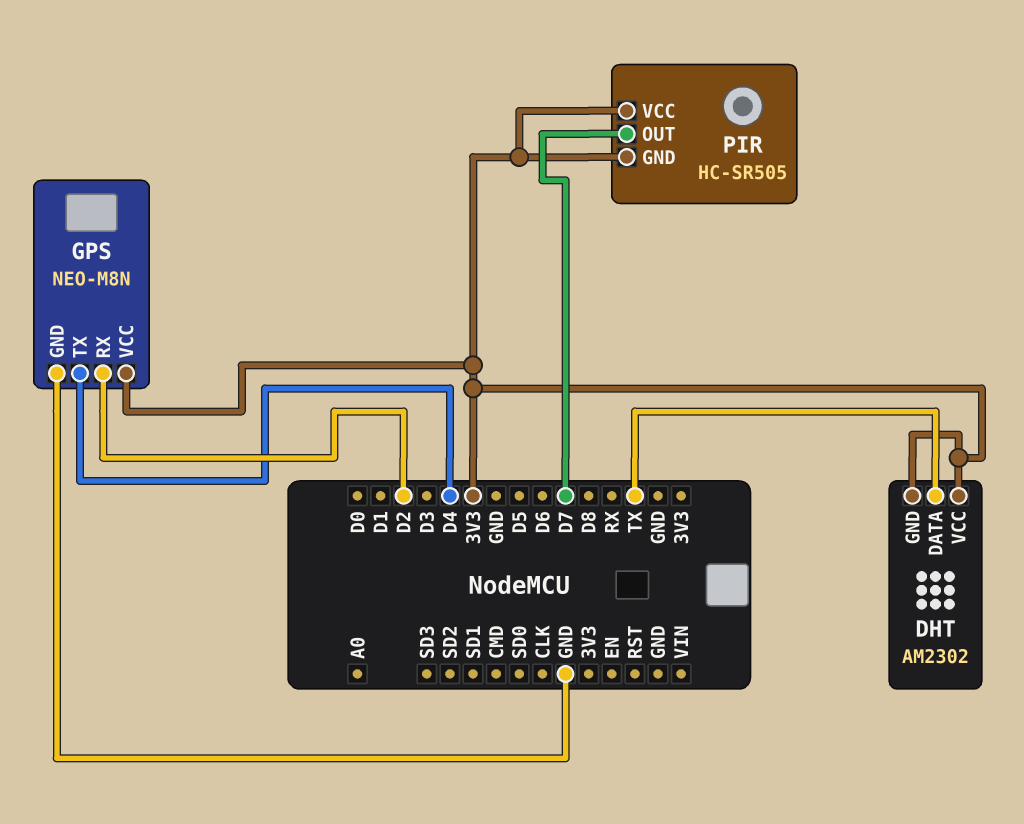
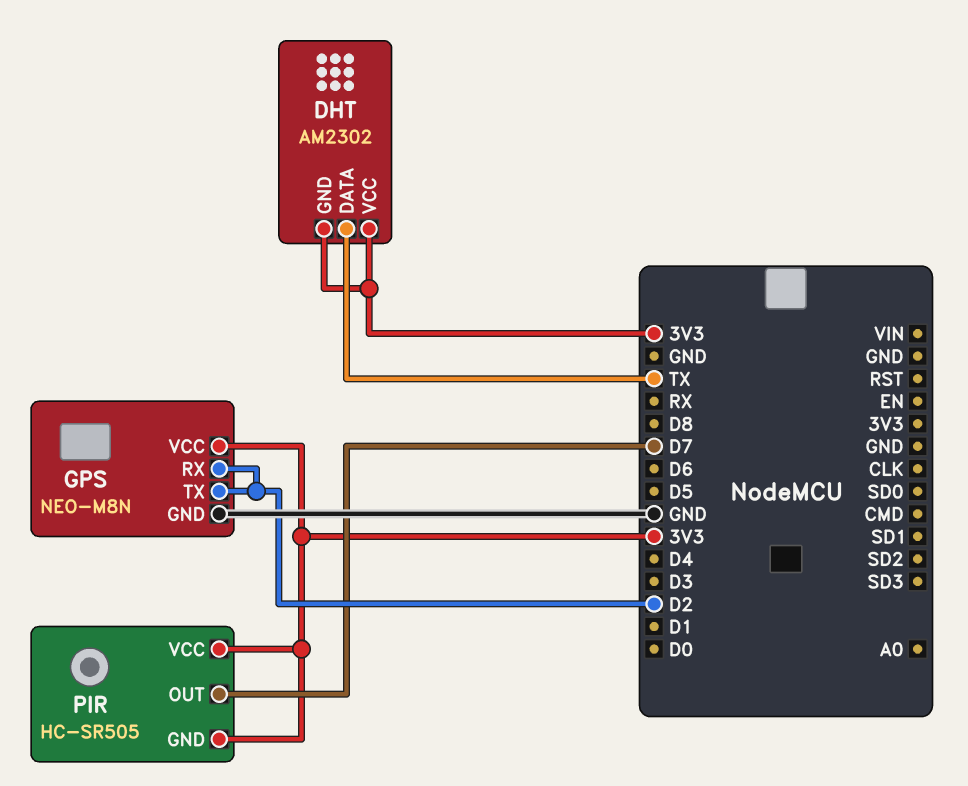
GPS pin TX: D4 -> D2

